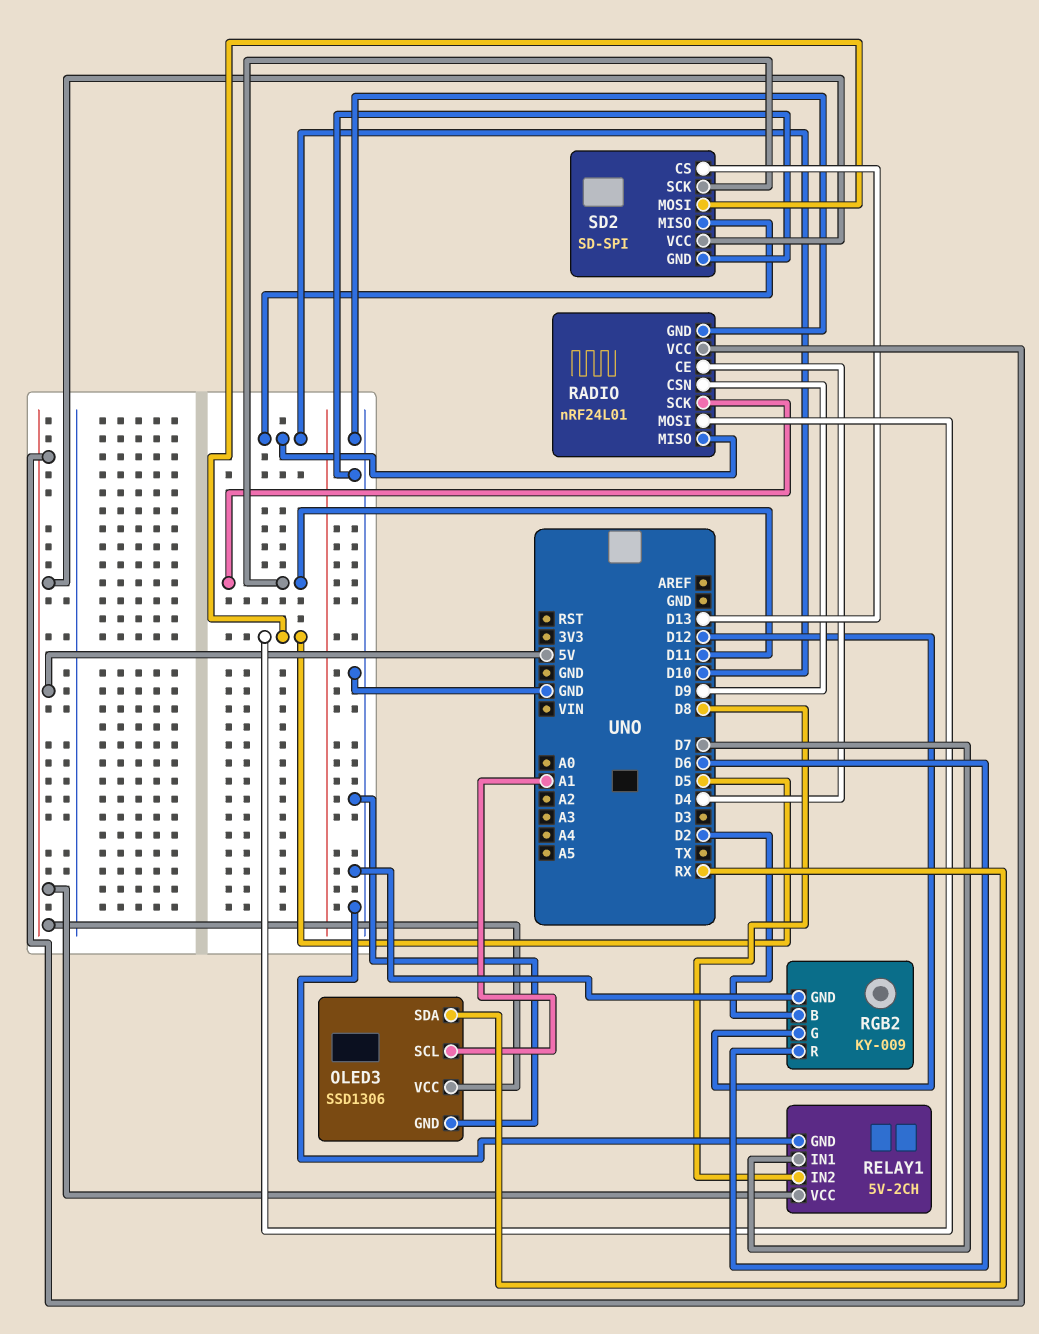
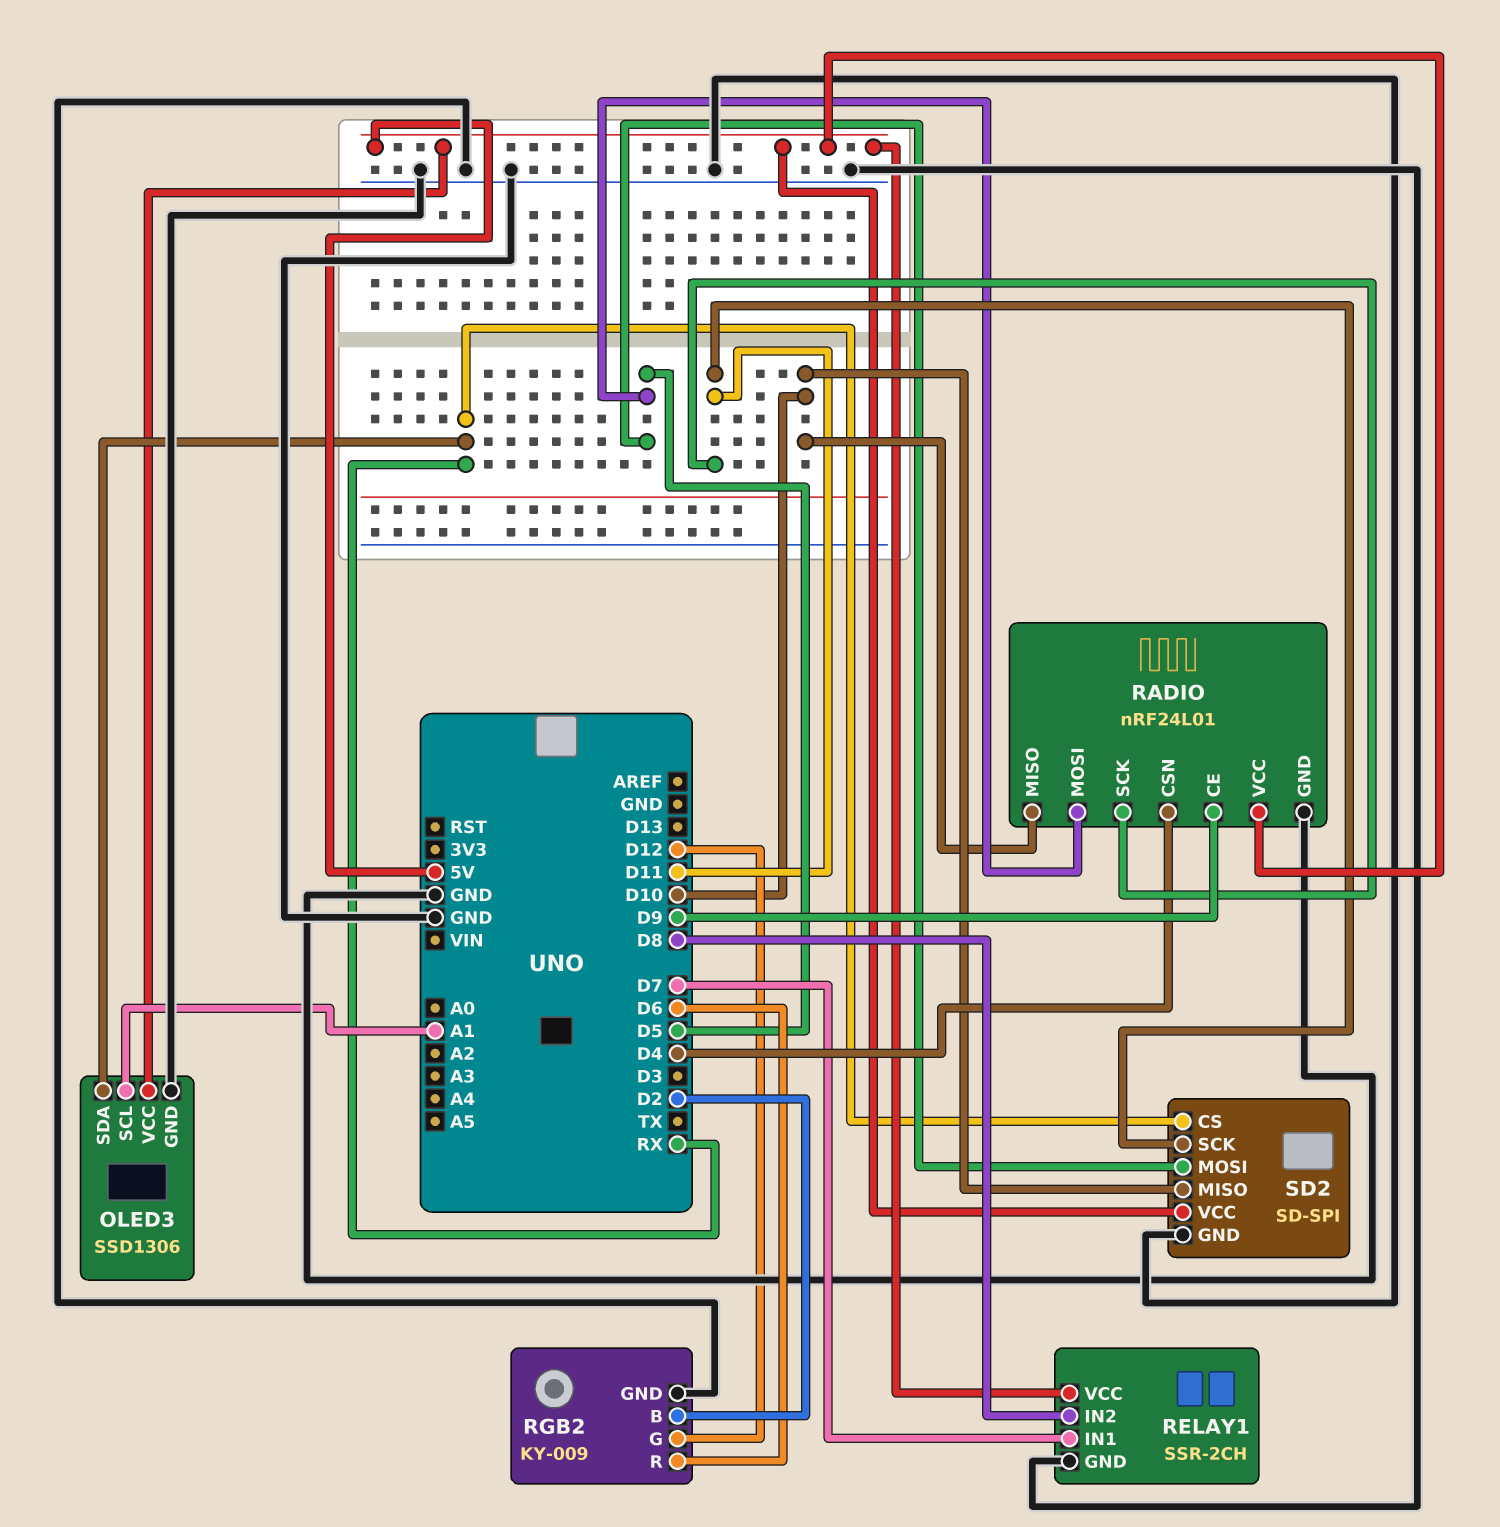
RADIO pin CE: D4 -> D9
RADIO pin CSN: D9 -> D4
RELAY1: 5V-2CH -> SSR-2CH
SD2 pin CS: D13 -> RX

